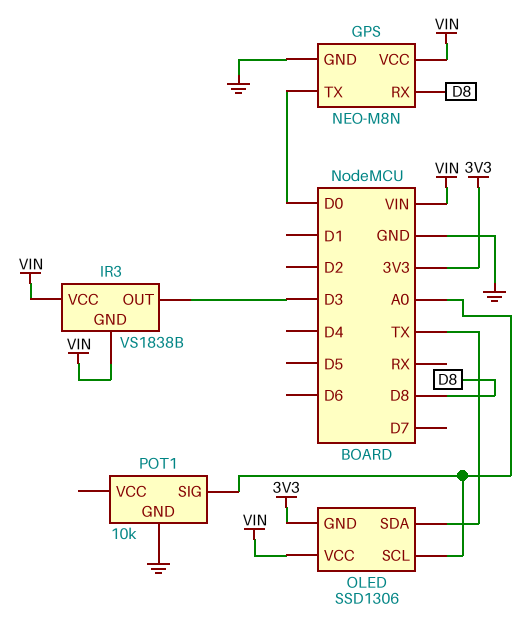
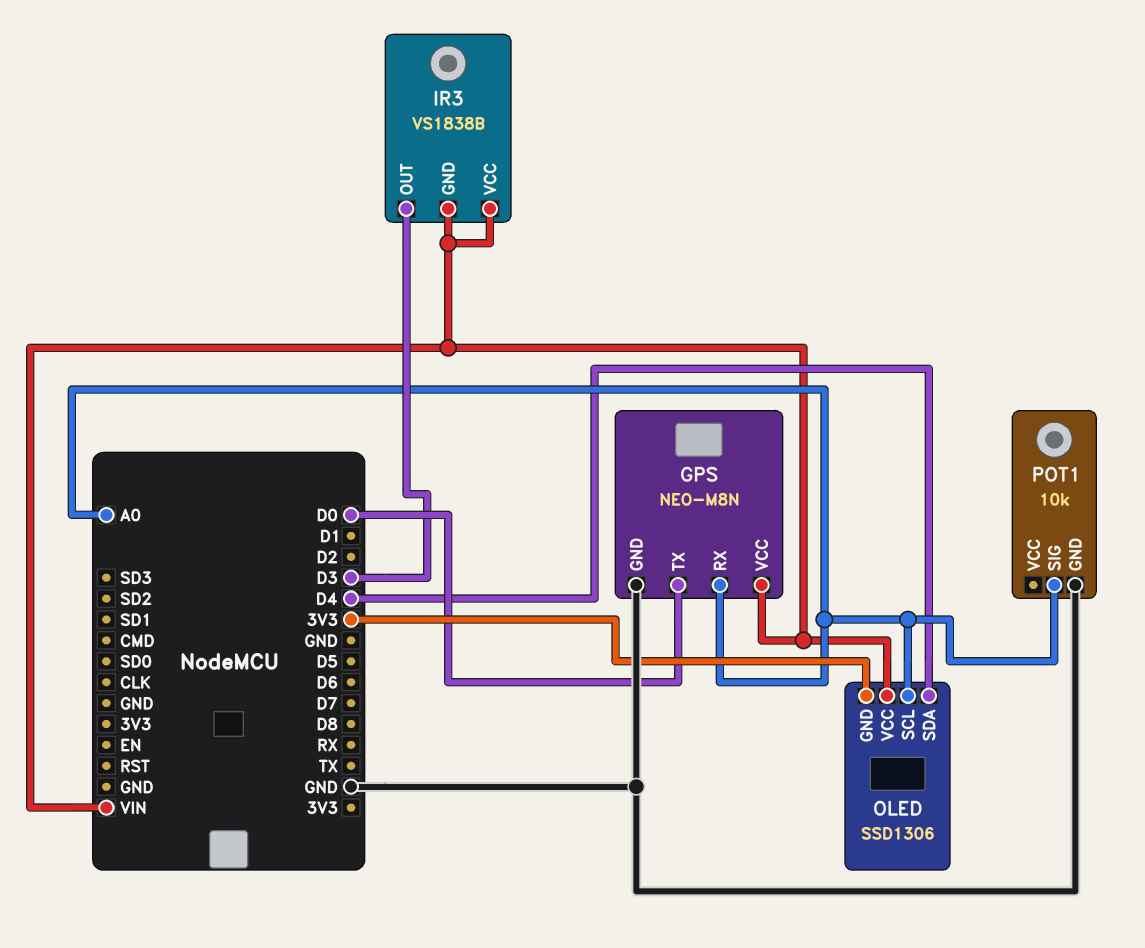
GPS pin RX: D8 -> A0
OLED pin SDA: TX -> D4

